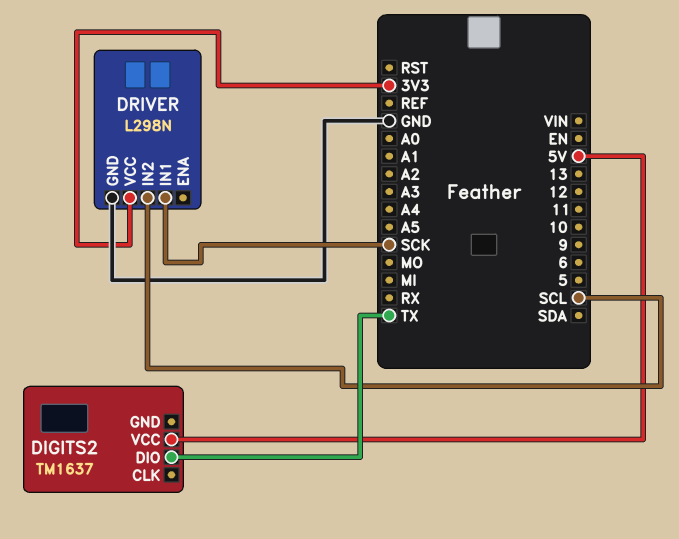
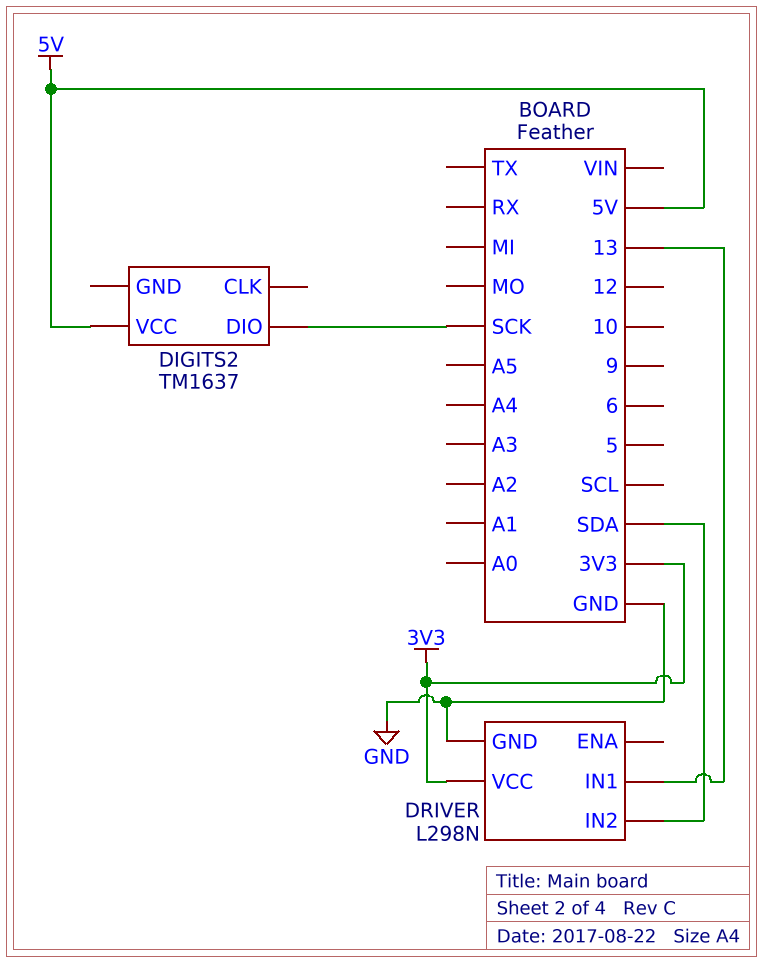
DIGITS2 pin DIO: TX -> SCK
DRIVER pin IN1: SCK -> 13
DRIVER pin IN2: SCL -> SDA

